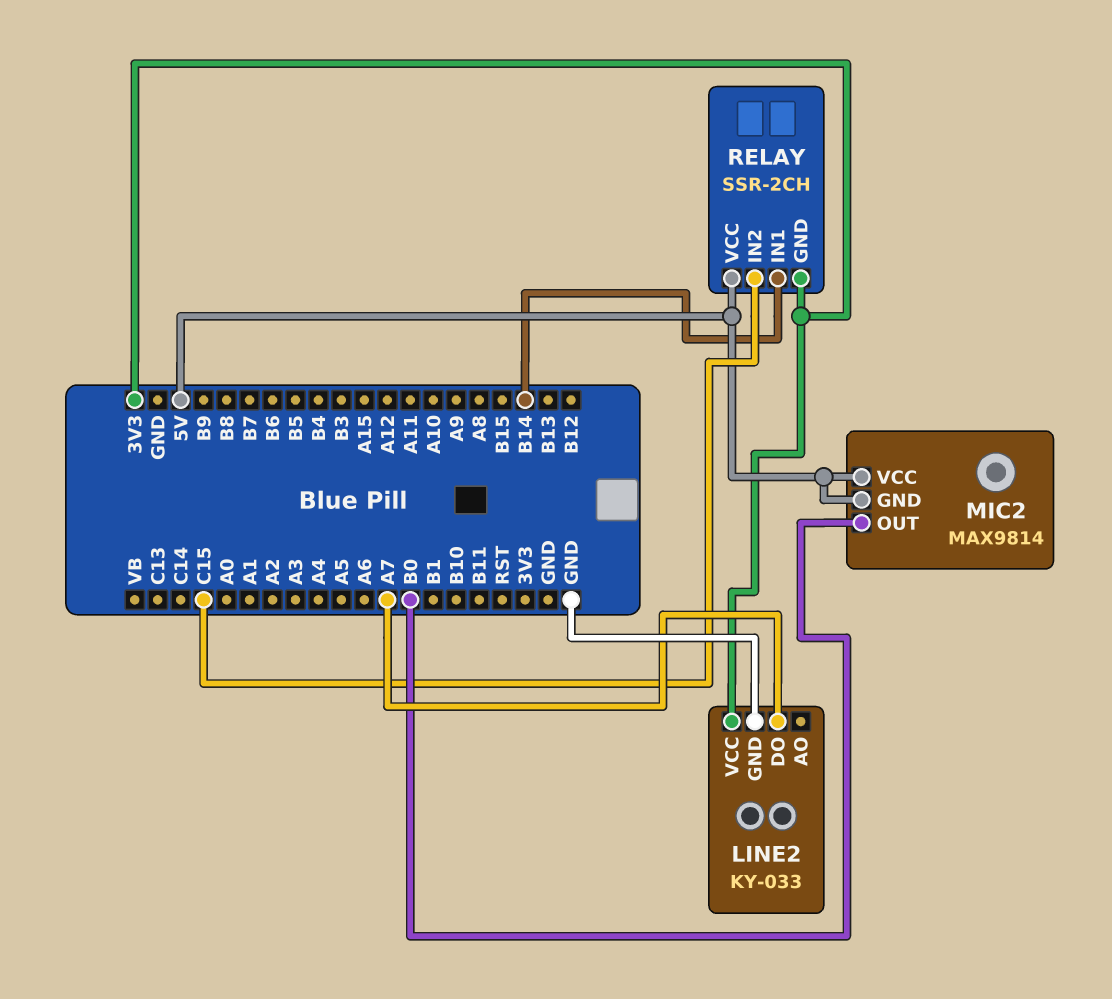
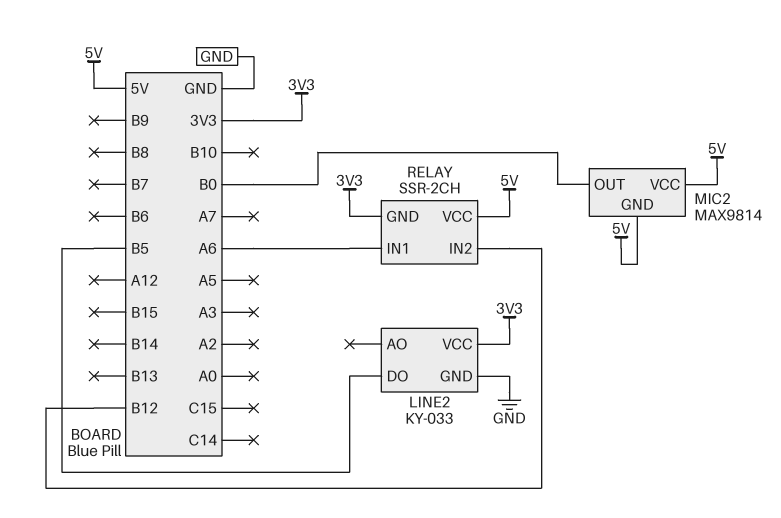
LINE2 pin DO: A7 -> B5
RELAY pin IN1: B14 -> A6
RELAY pin IN2: C15 -> B12

